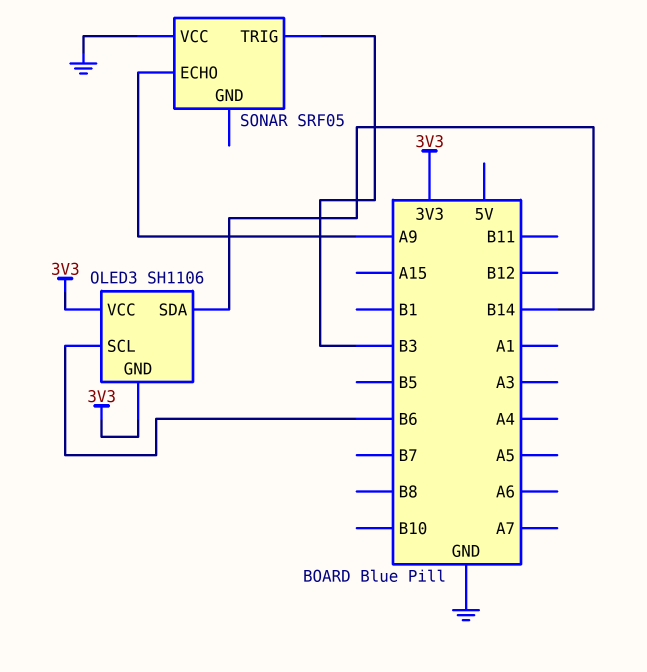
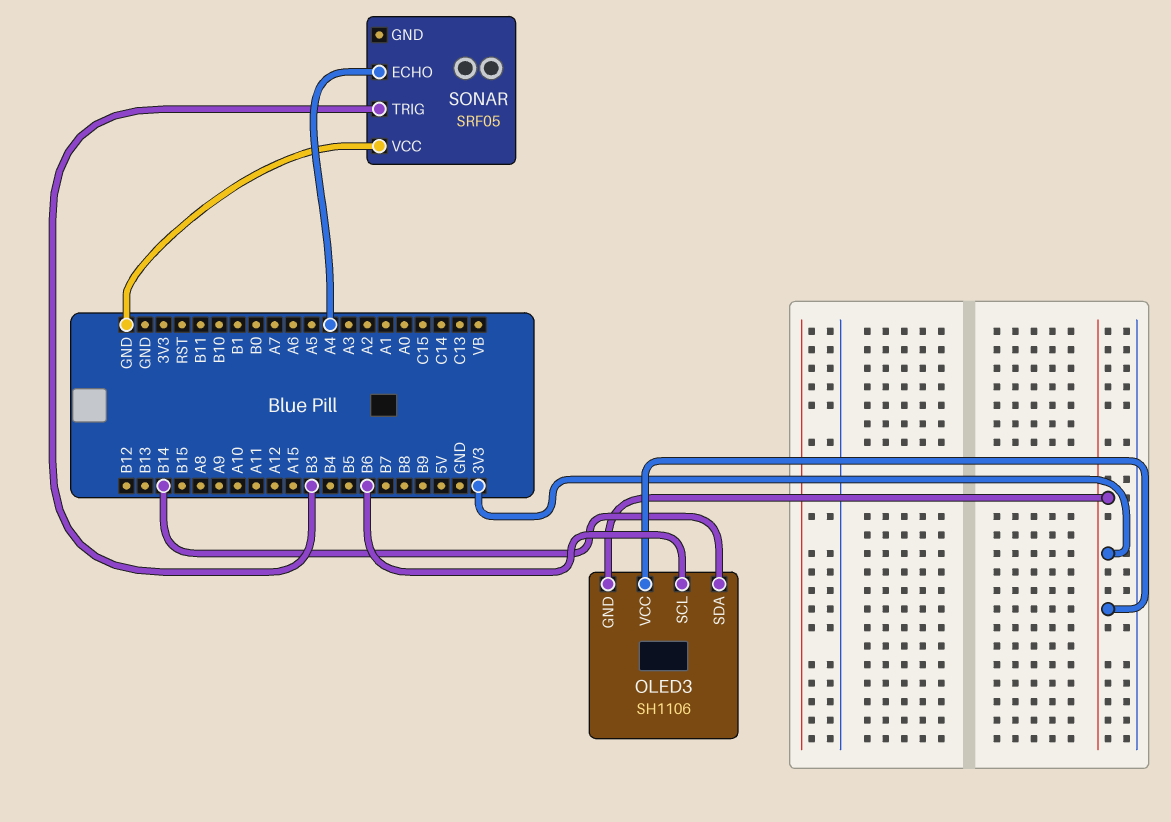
SONAR pin ECHO: A9 -> A4

